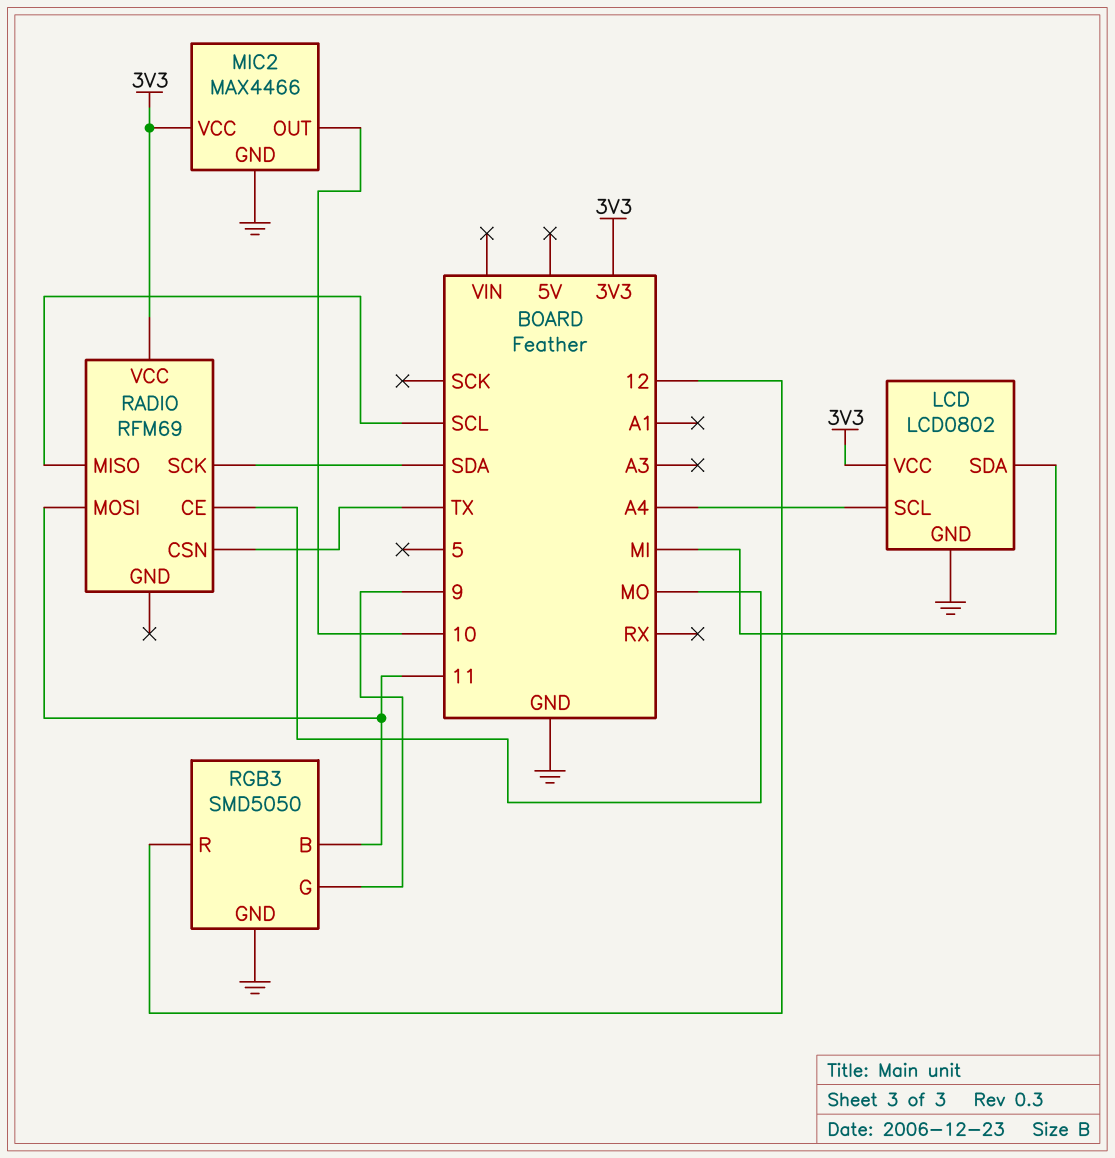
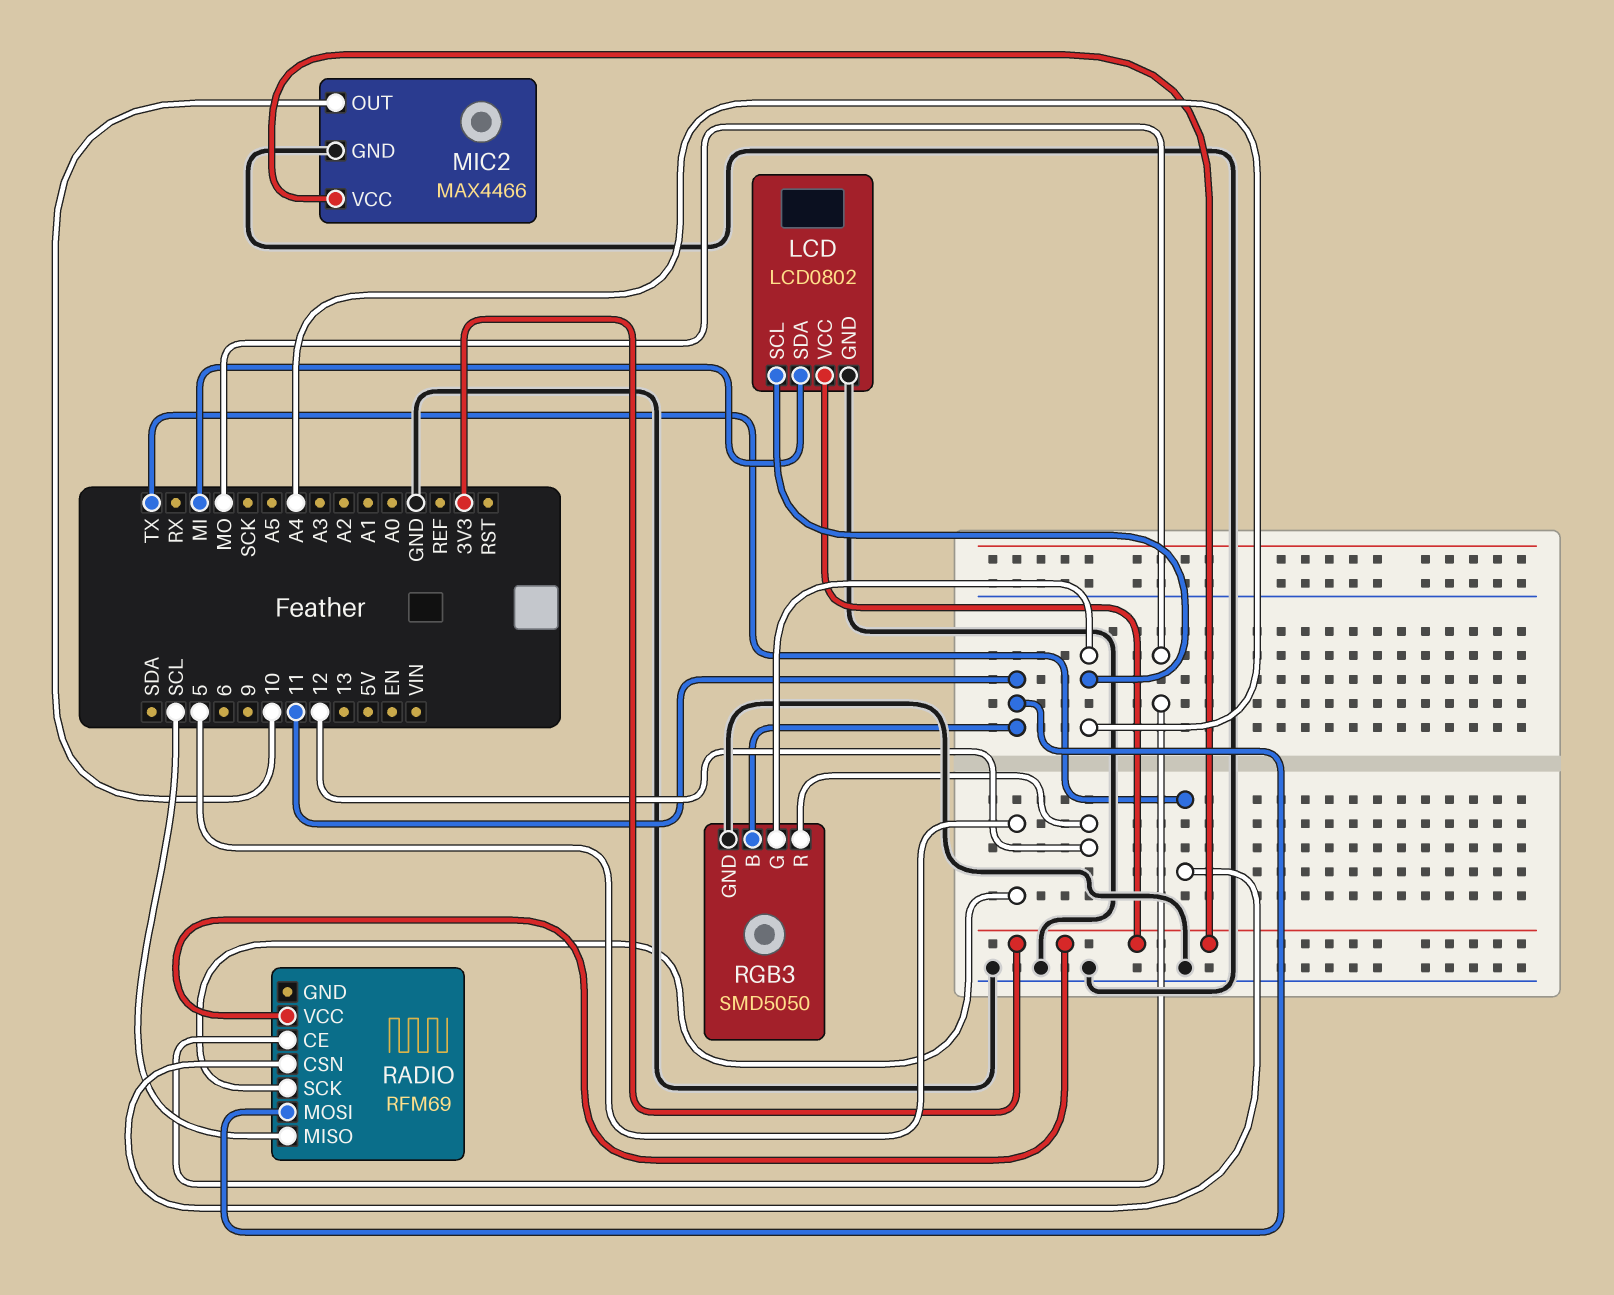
RADIO pin SCK: SDA -> 5
RGB3 pin G: 9 -> A4

